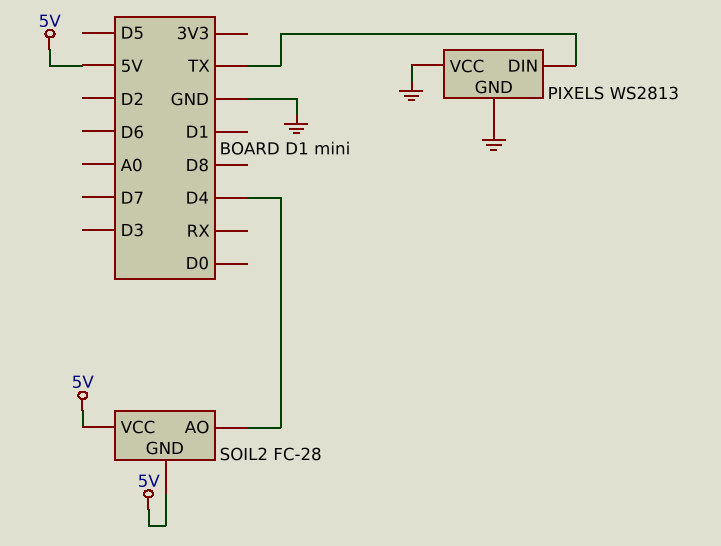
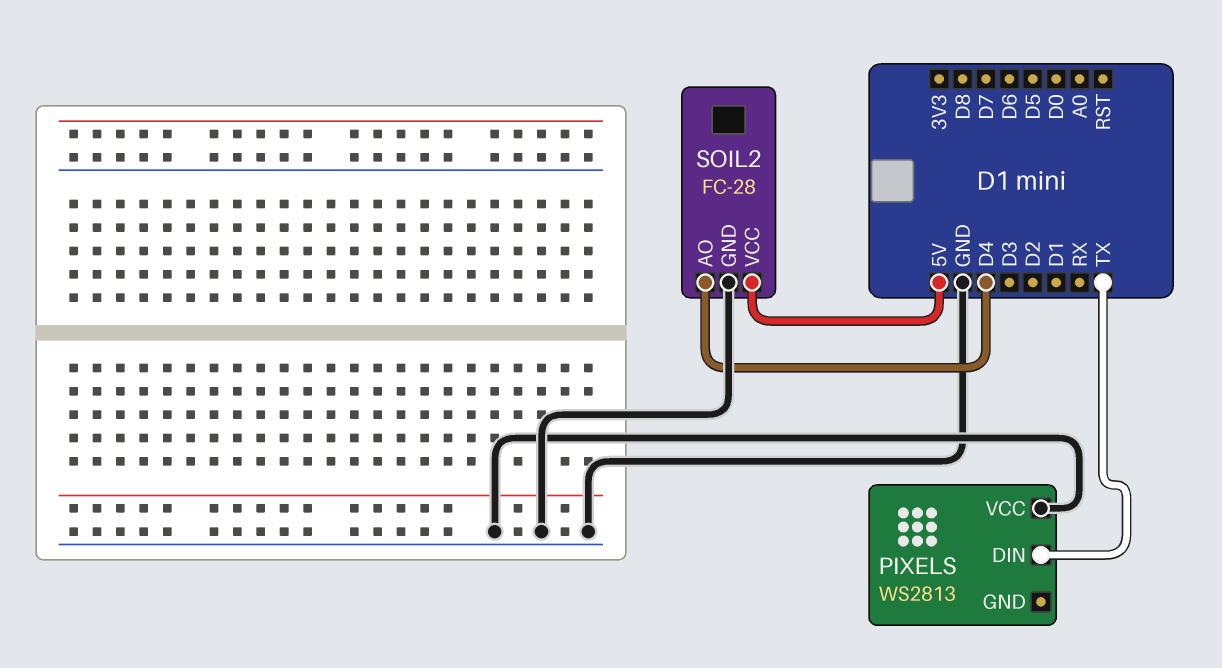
PIXELS pin GND: GND -> none
SOIL2 pin GND: 5V -> GND

